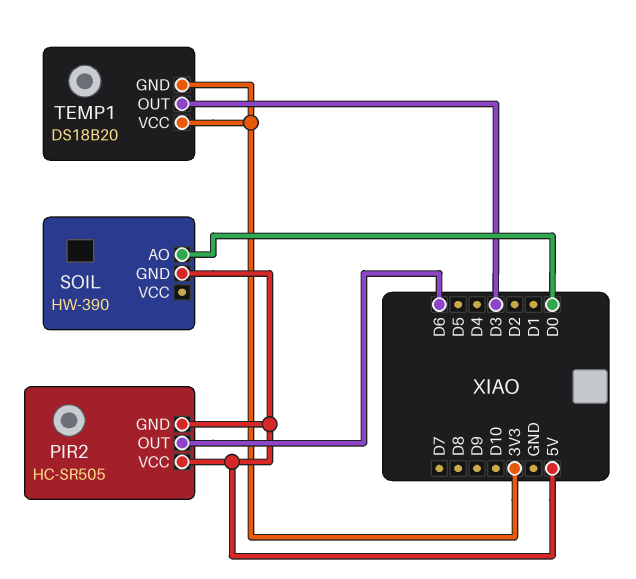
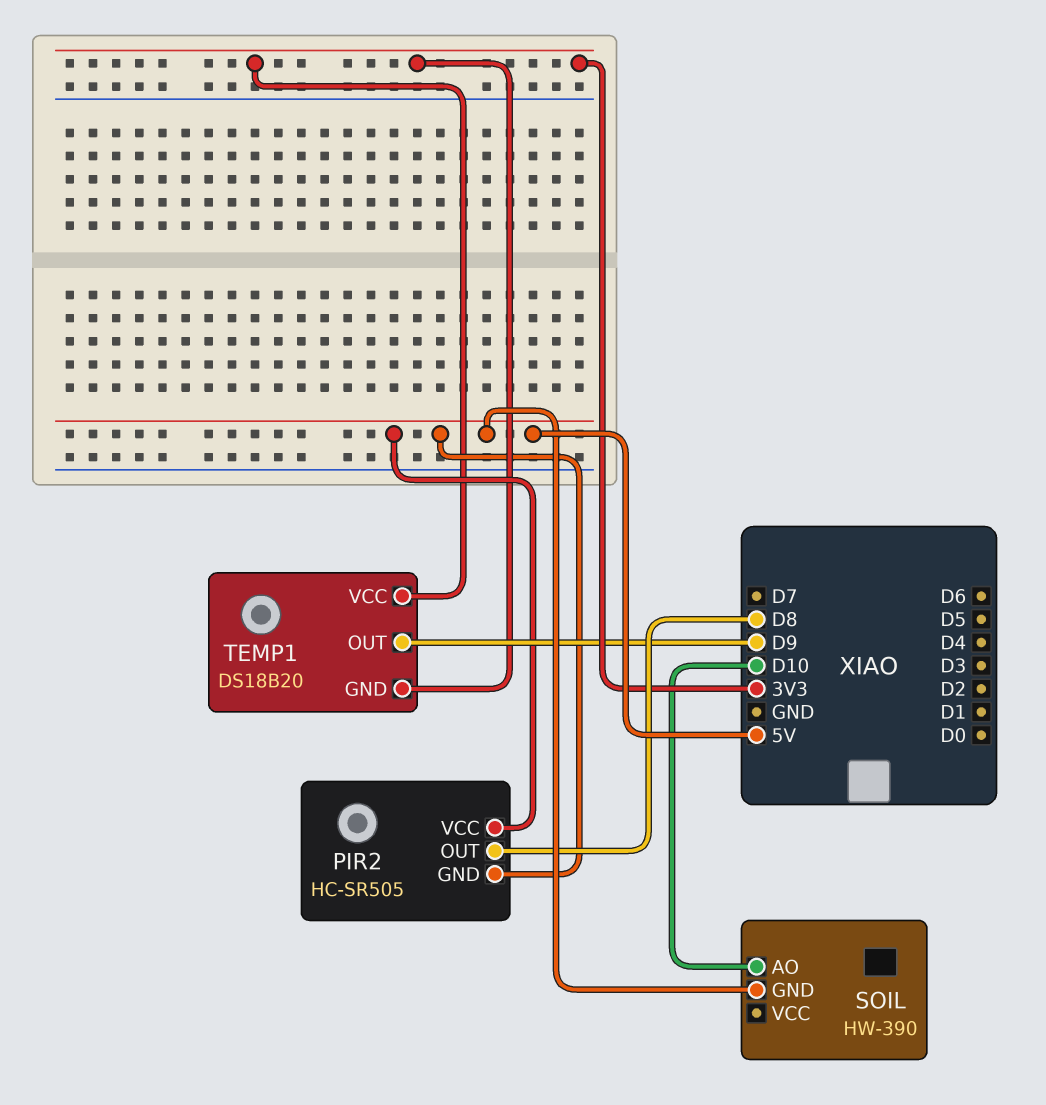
PIR2 pin OUT: D6 -> D8
SOIL pin AO: D0 -> D10
TEMP1 pin OUT: D3 -> D9

